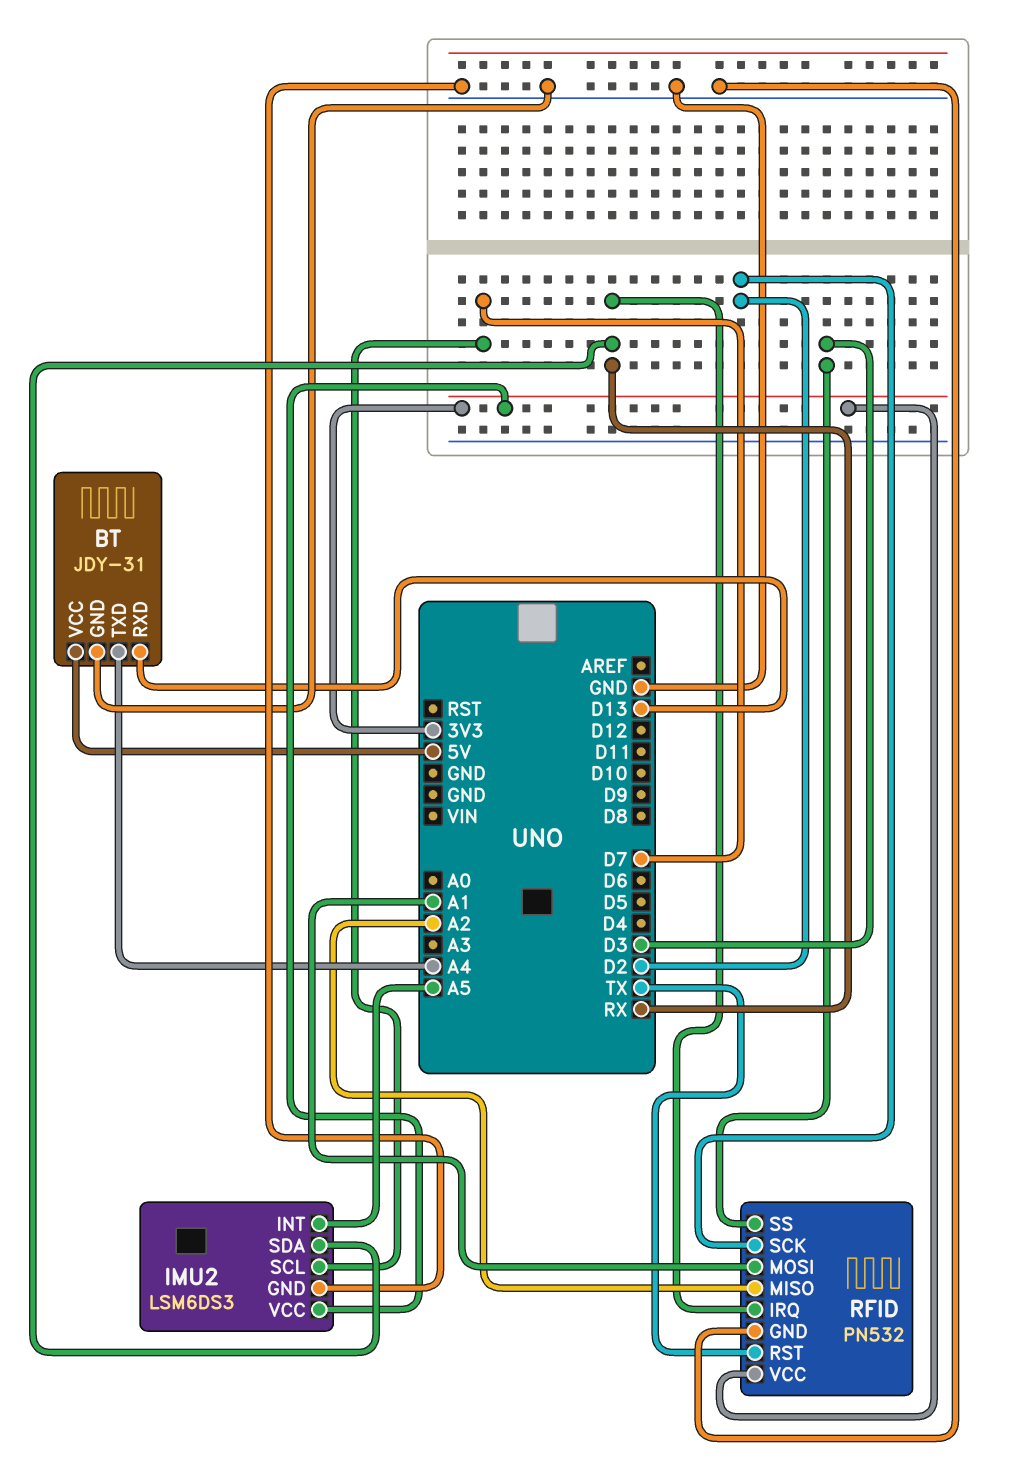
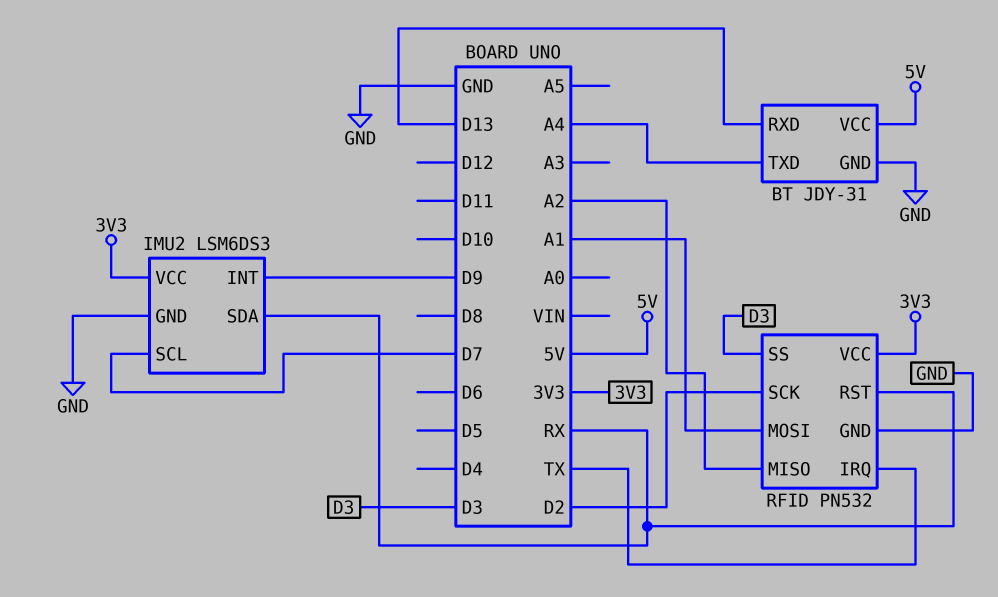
IMU2 pin INT: A5 -> D9
RFID pin IRQ: RX -> TX
RFID pin RST: TX -> RX

